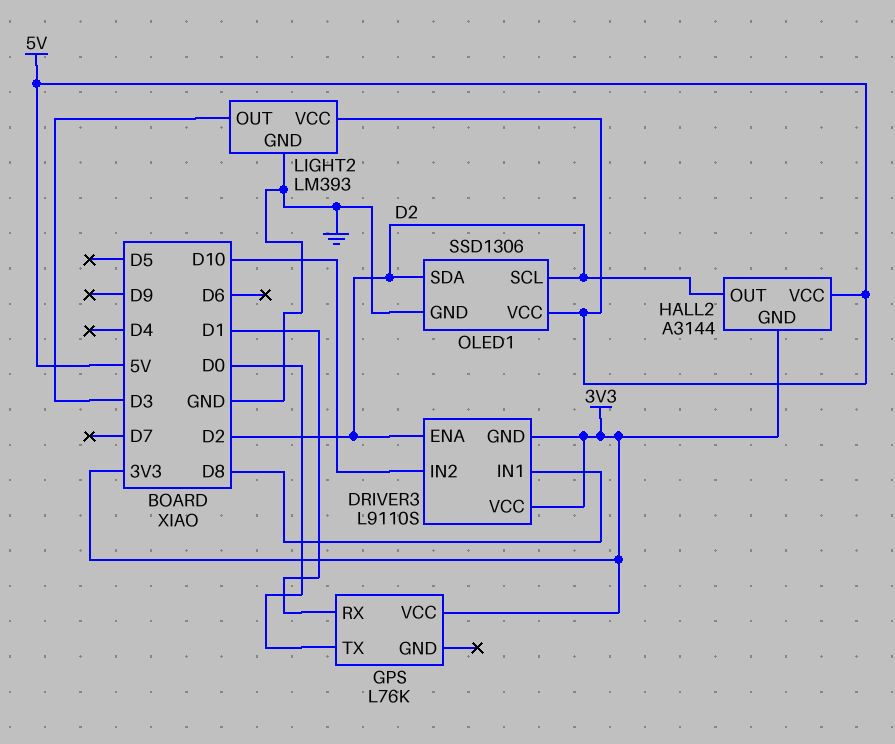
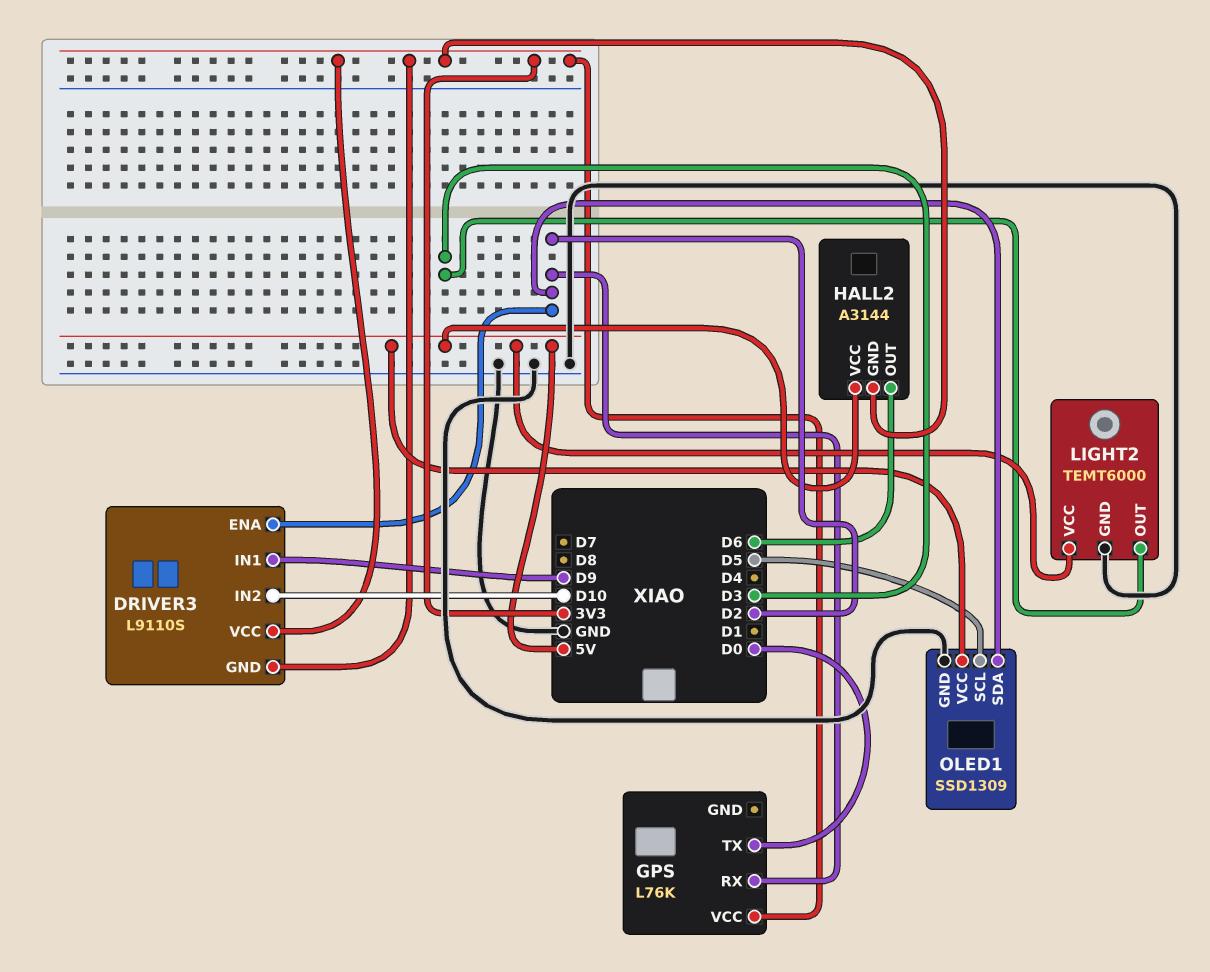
DRIVER3 pin IN1: D8 -> D9
GPS pin RX: D1 -> D2
HALL2 pin OUT: D2 -> D6
LIGHT2: LM393 -> TEMT6000
OLED1: SSD1306 -> SSD1309
OLED1 pin SCL: D2 -> D5

